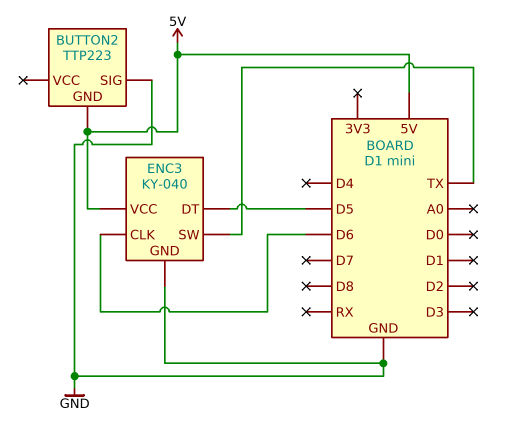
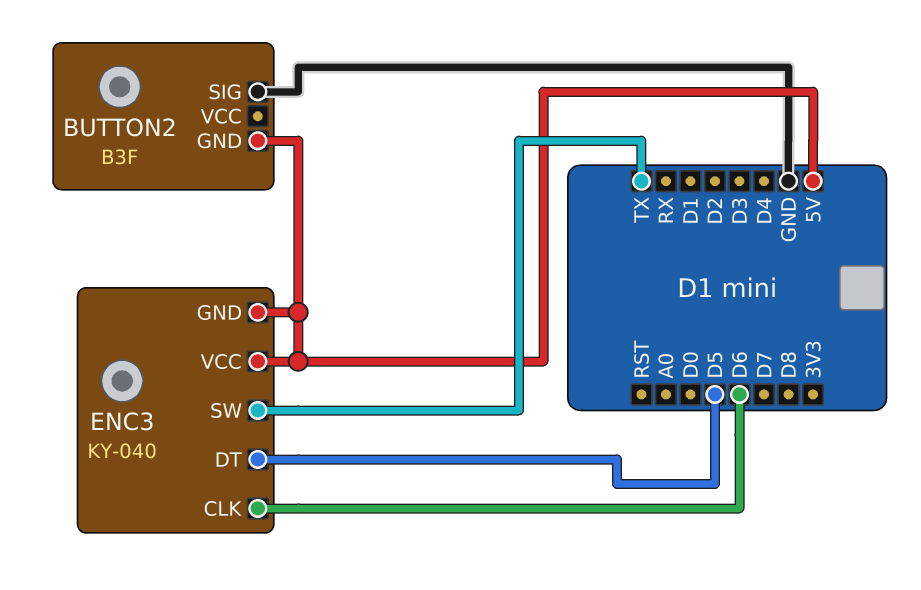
BUTTON2: TTP223 -> B3F
ENC3 pin GND: GND -> 5V

